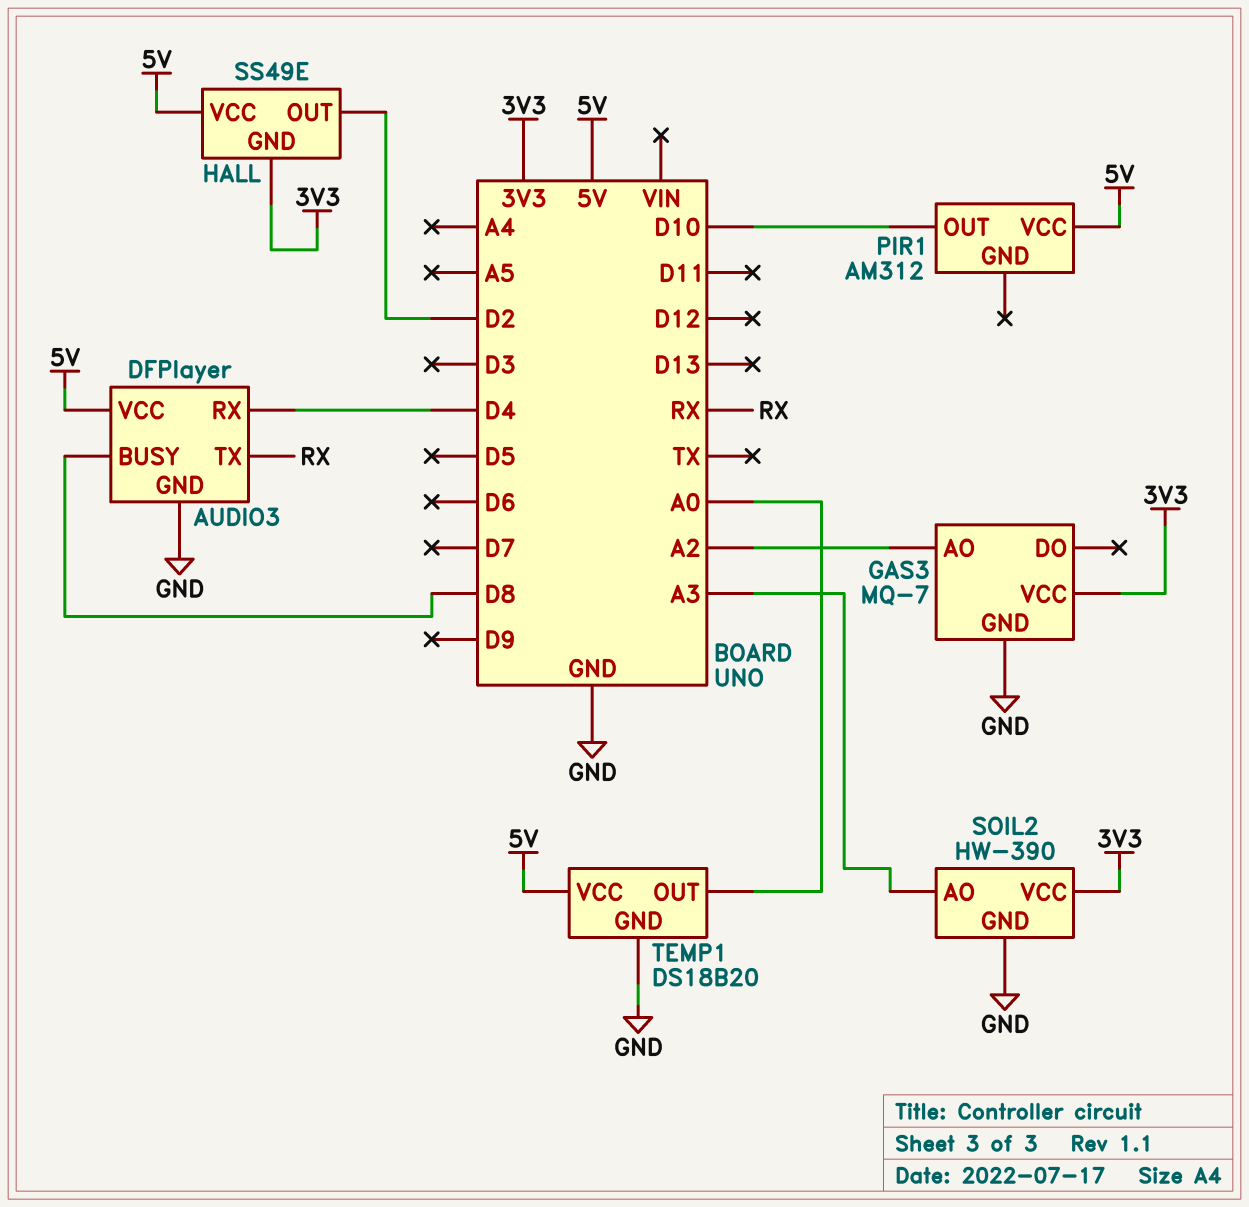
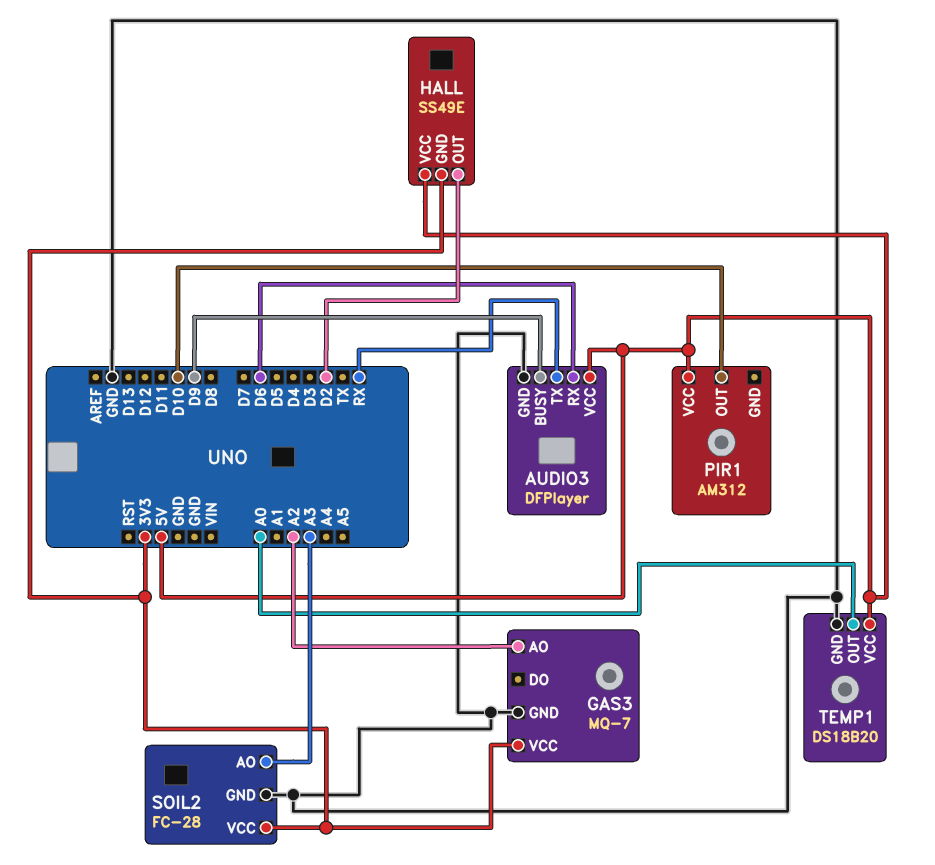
AUDIO3 pin BUSY: D8 -> D9
AUDIO3 pin RX: D4 -> D6
SOIL2: HW-390 -> FC-28

